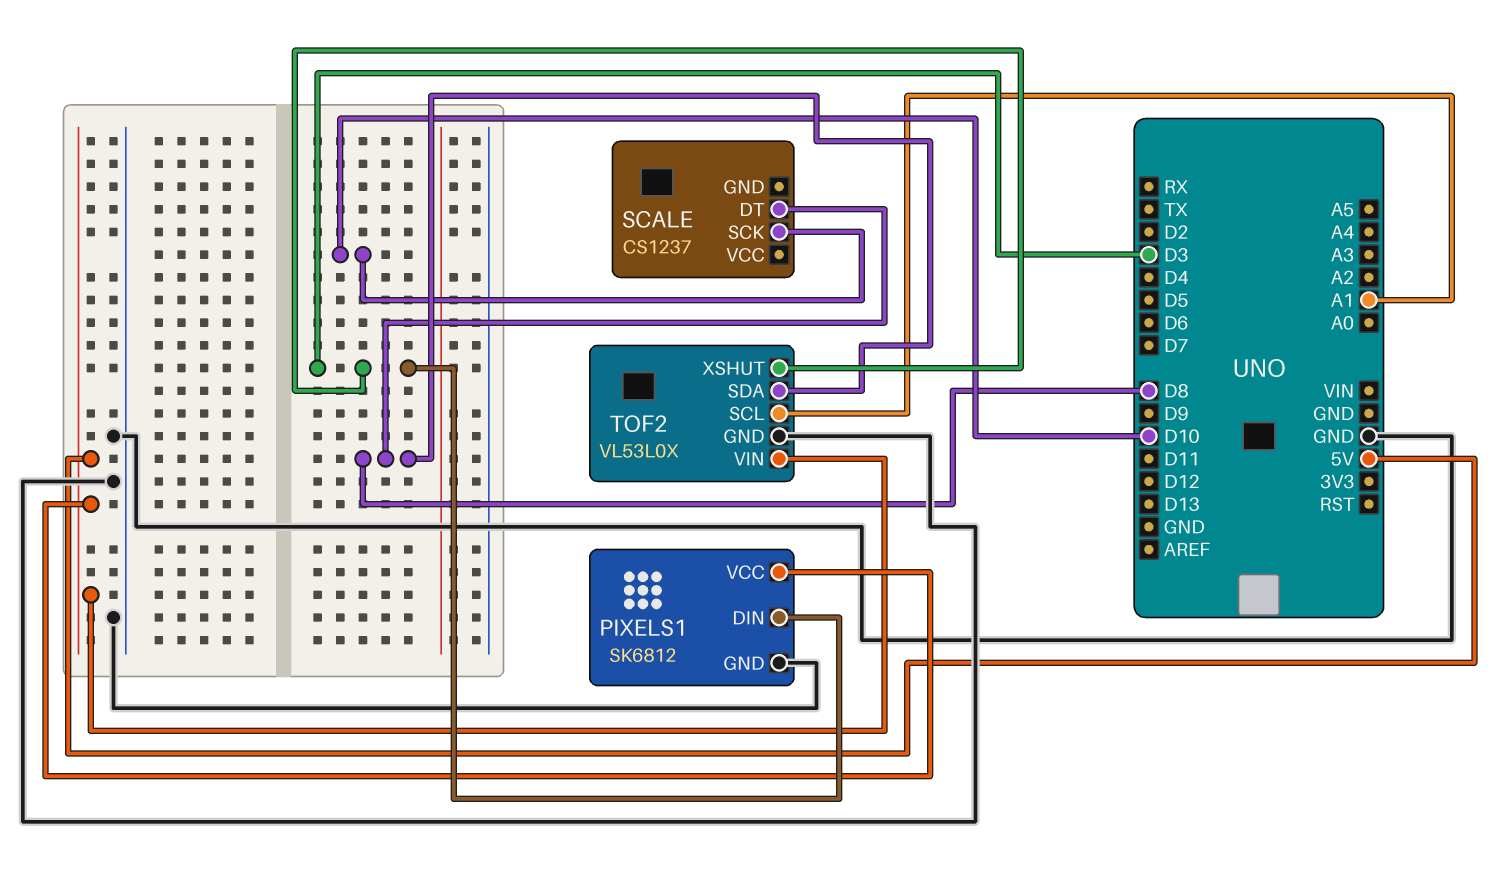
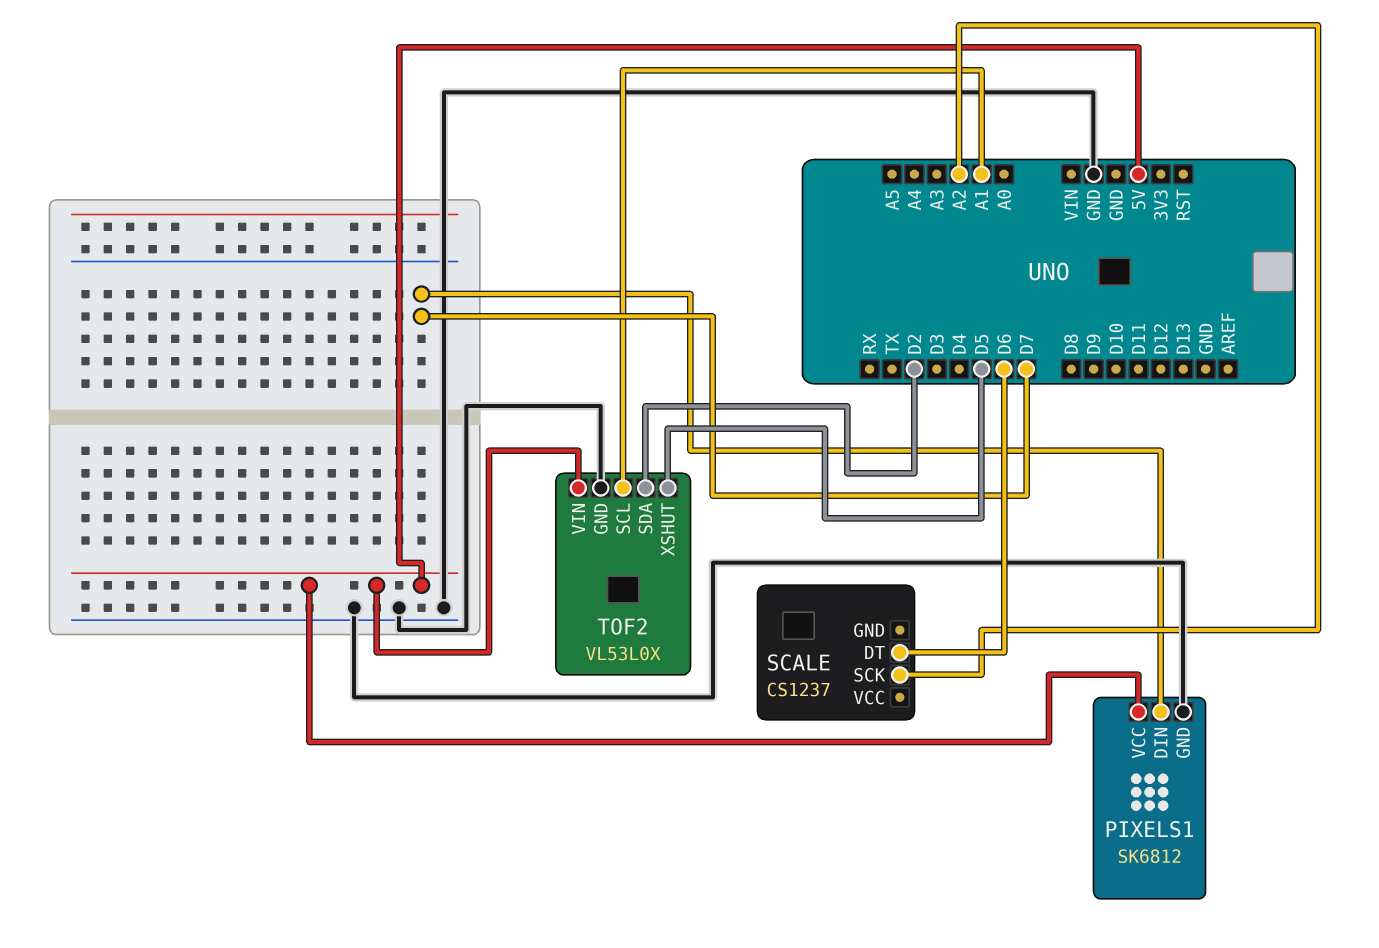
PIXELS1 pin DIN: D3 -> D7
SCALE pin DT: D8 -> D6
SCALE pin SCK: D10 -> A2
TOF2 pin SDA: D8 -> D2
TOF2 pin XSHUT: D3 -> D5

